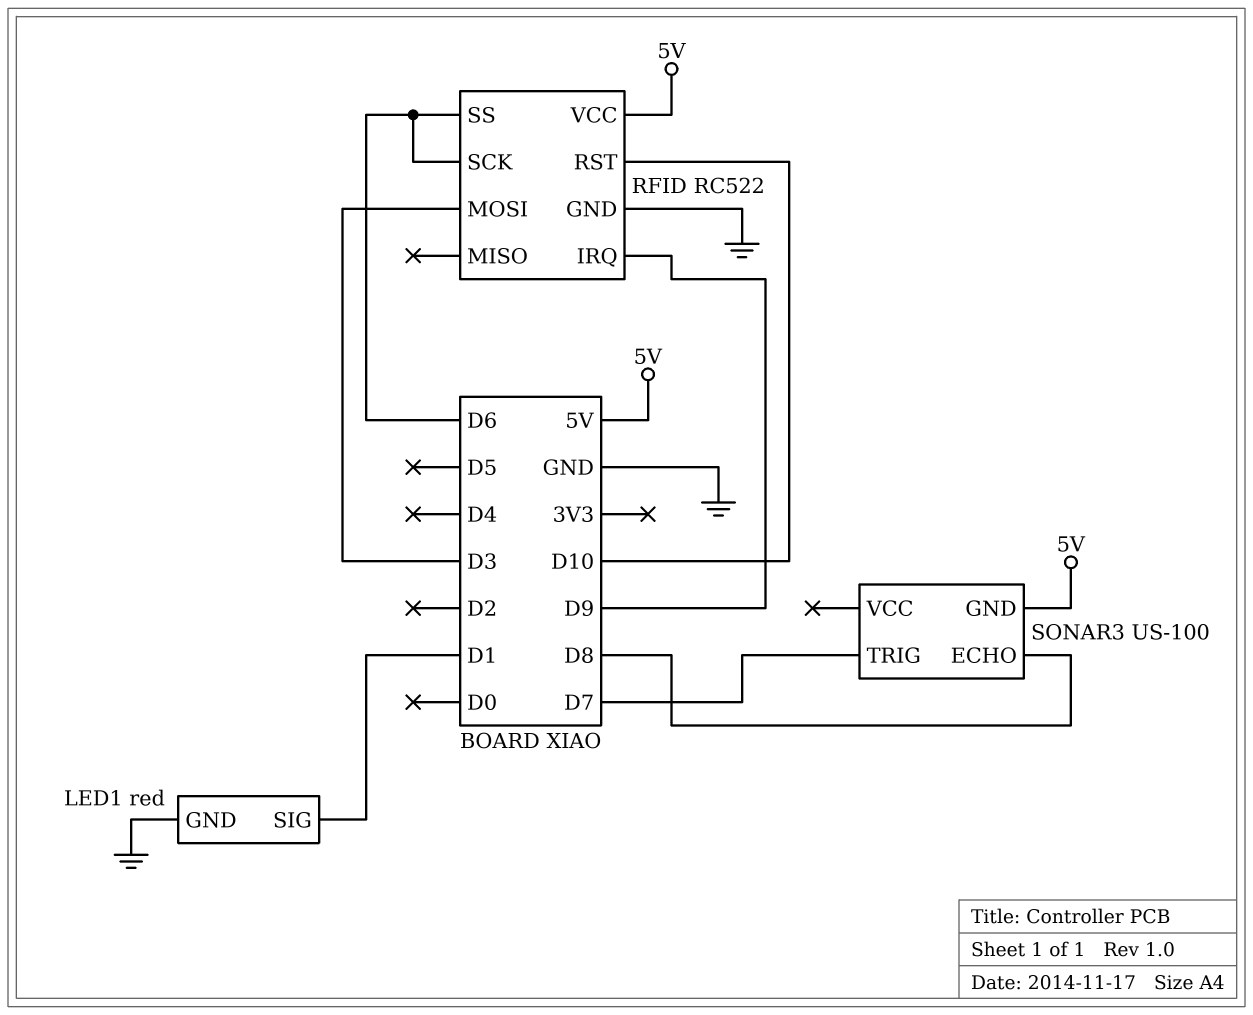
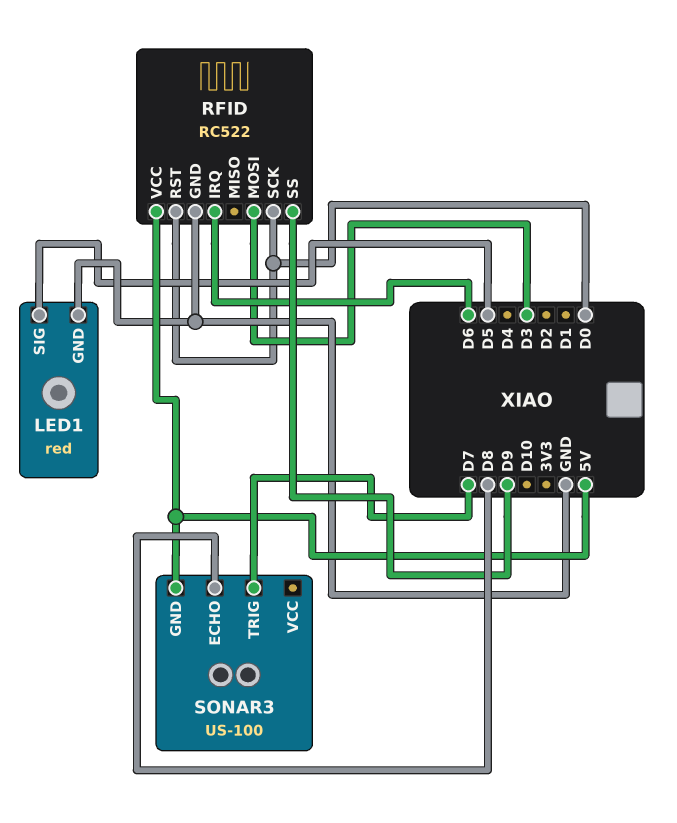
LED1 pin SIG: D1 -> D5
RFID pin IRQ: D9 -> D6
RFID pin RST: D10 -> D0
RFID pin SCK: D6 -> D0
RFID pin SS: D6 -> D9

